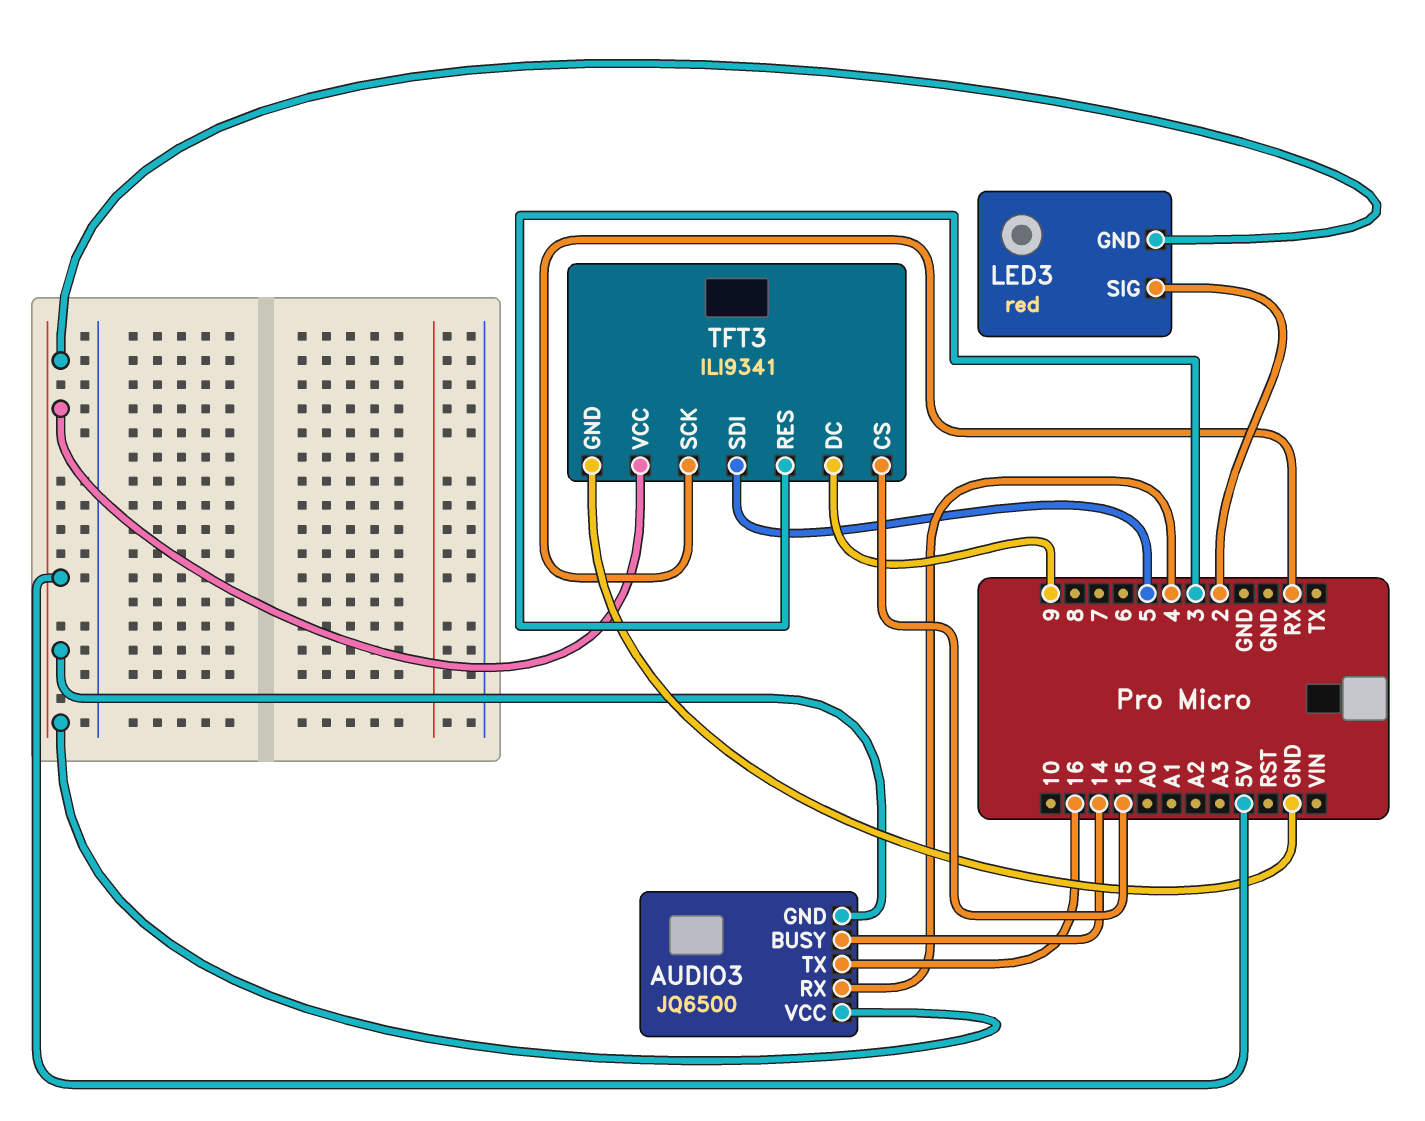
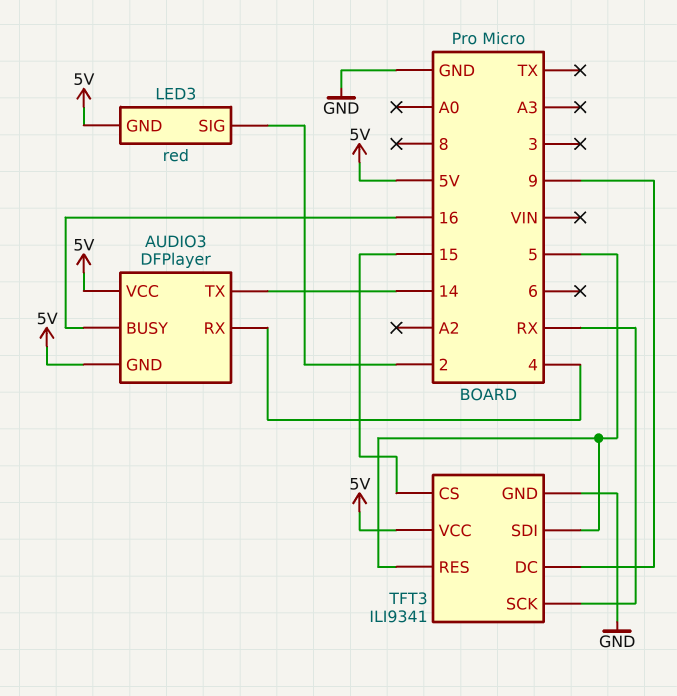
AUDIO3: JQ6500 -> DFPlayer
AUDIO3 pin BUSY: 14 -> 16
AUDIO3 pin TX: 16 -> 14
TFT3 pin RES: 3 -> 5

